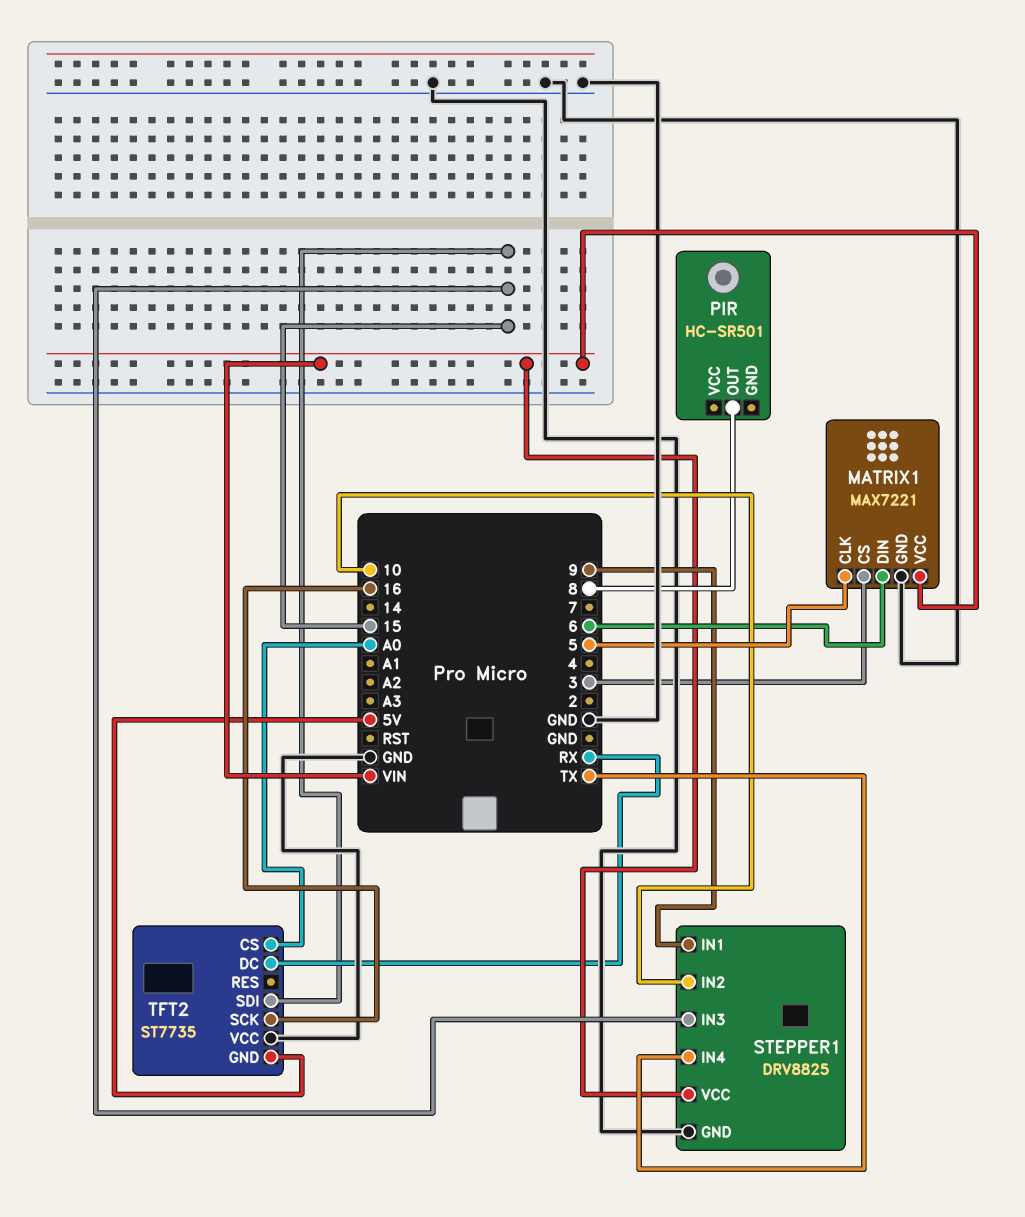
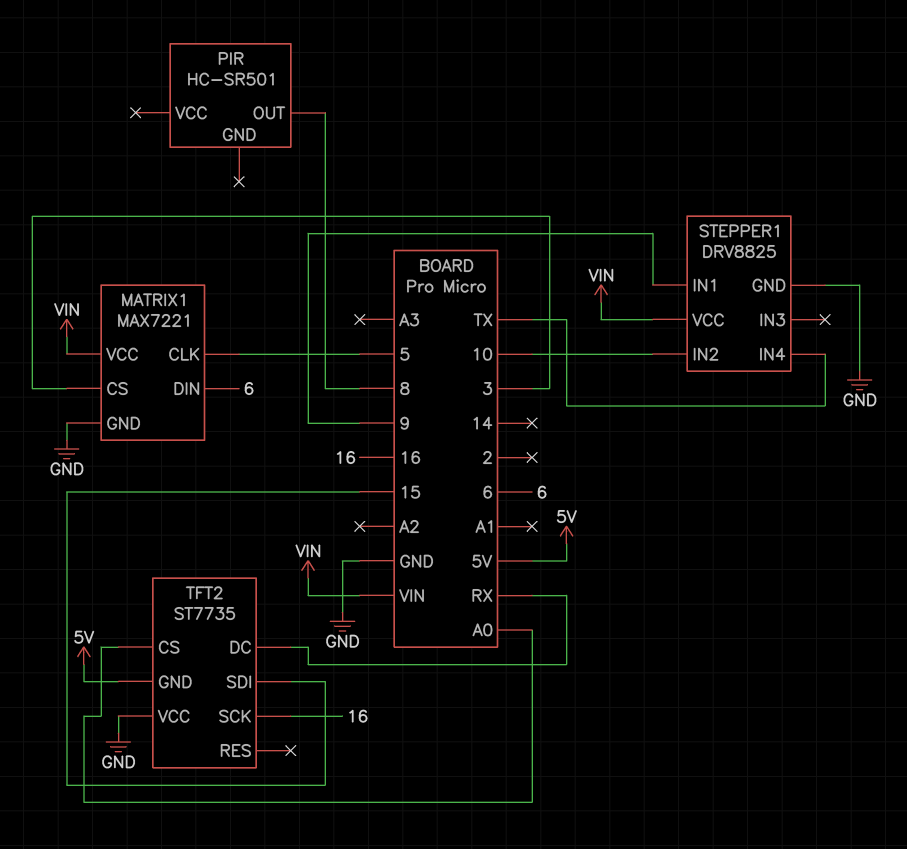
STEPPER1 pin IN3: 15 -> none

